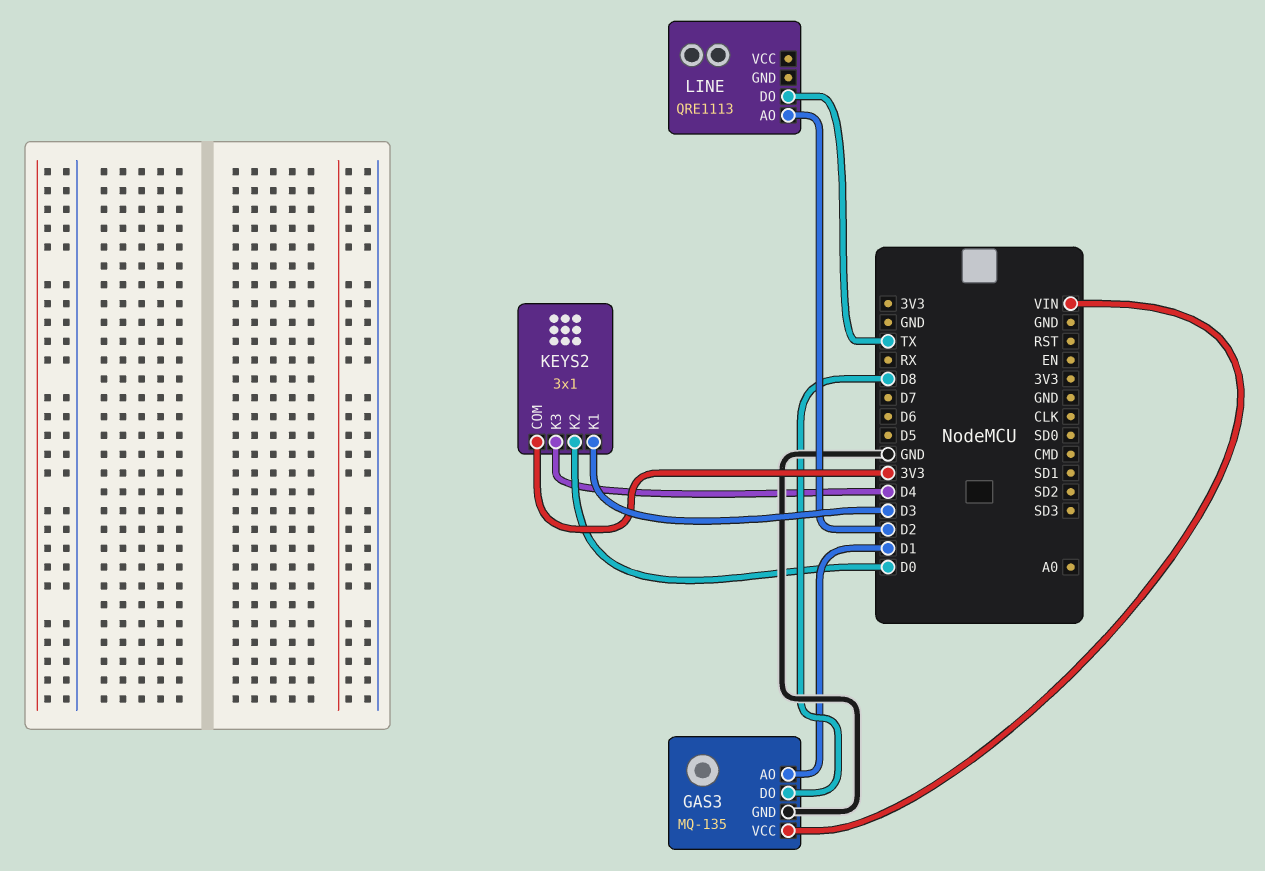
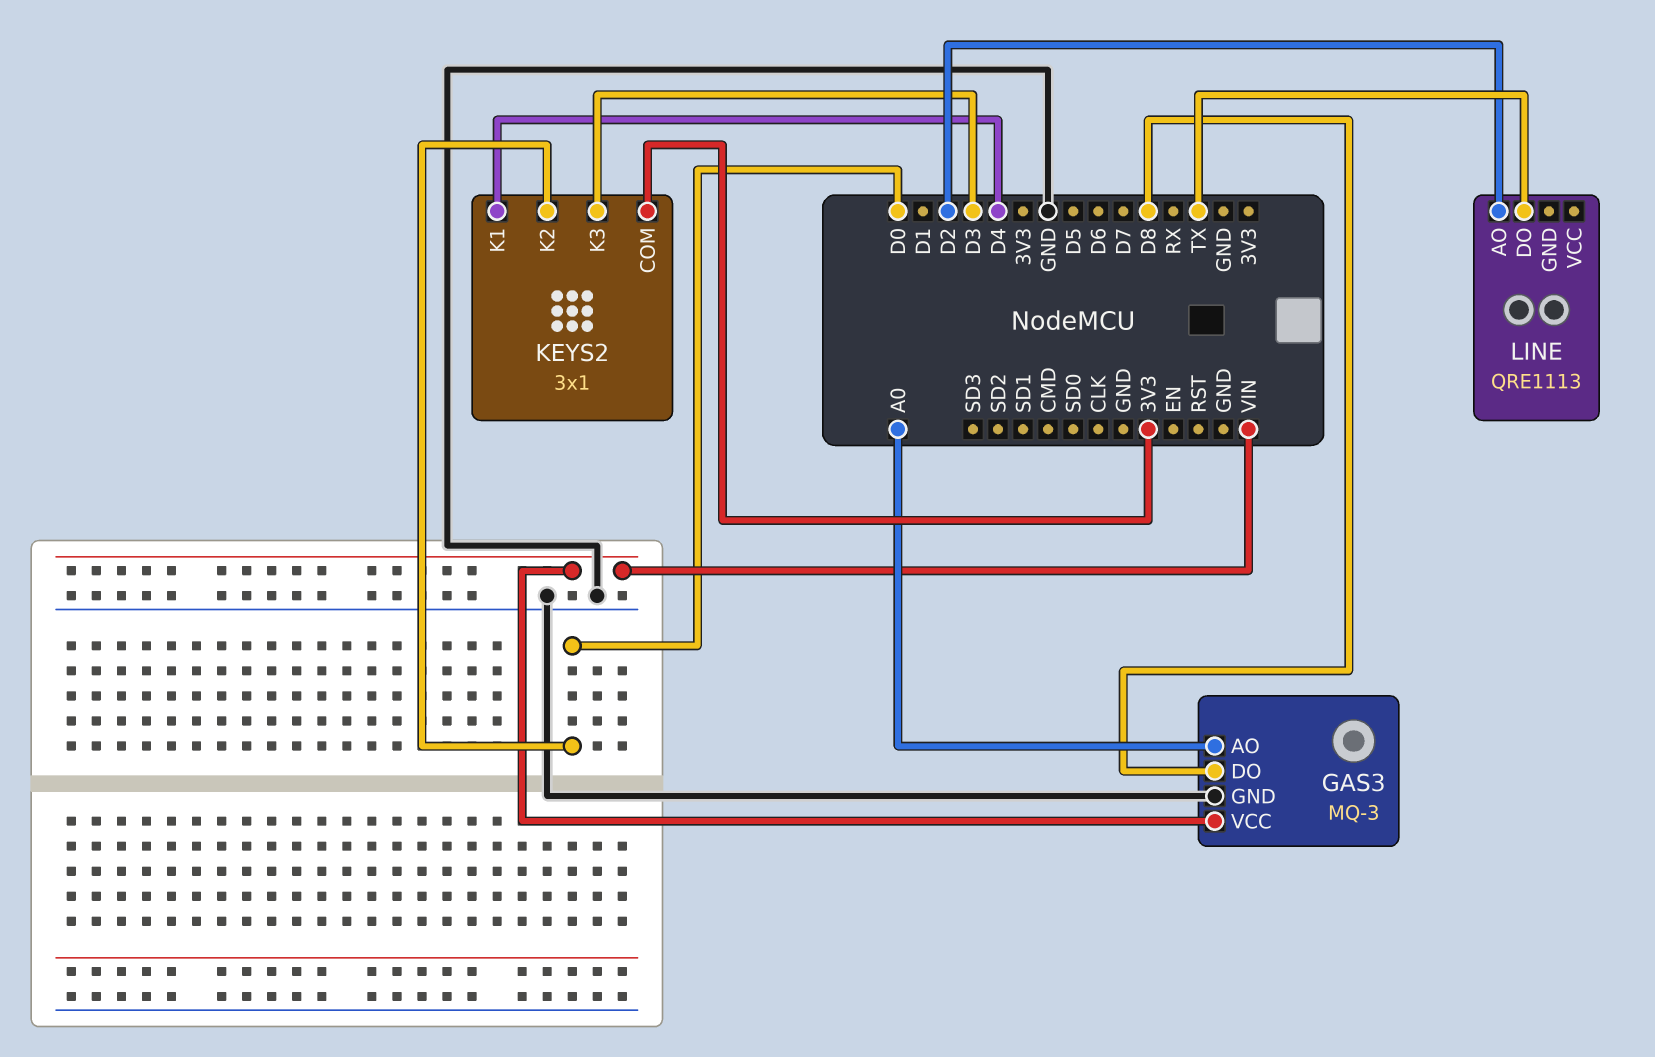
GAS3: MQ-135 -> MQ-3
GAS3 pin AO: D1 -> A0
KEYS2 pin K1: D3 -> D4
KEYS2 pin K3: D4 -> D3

